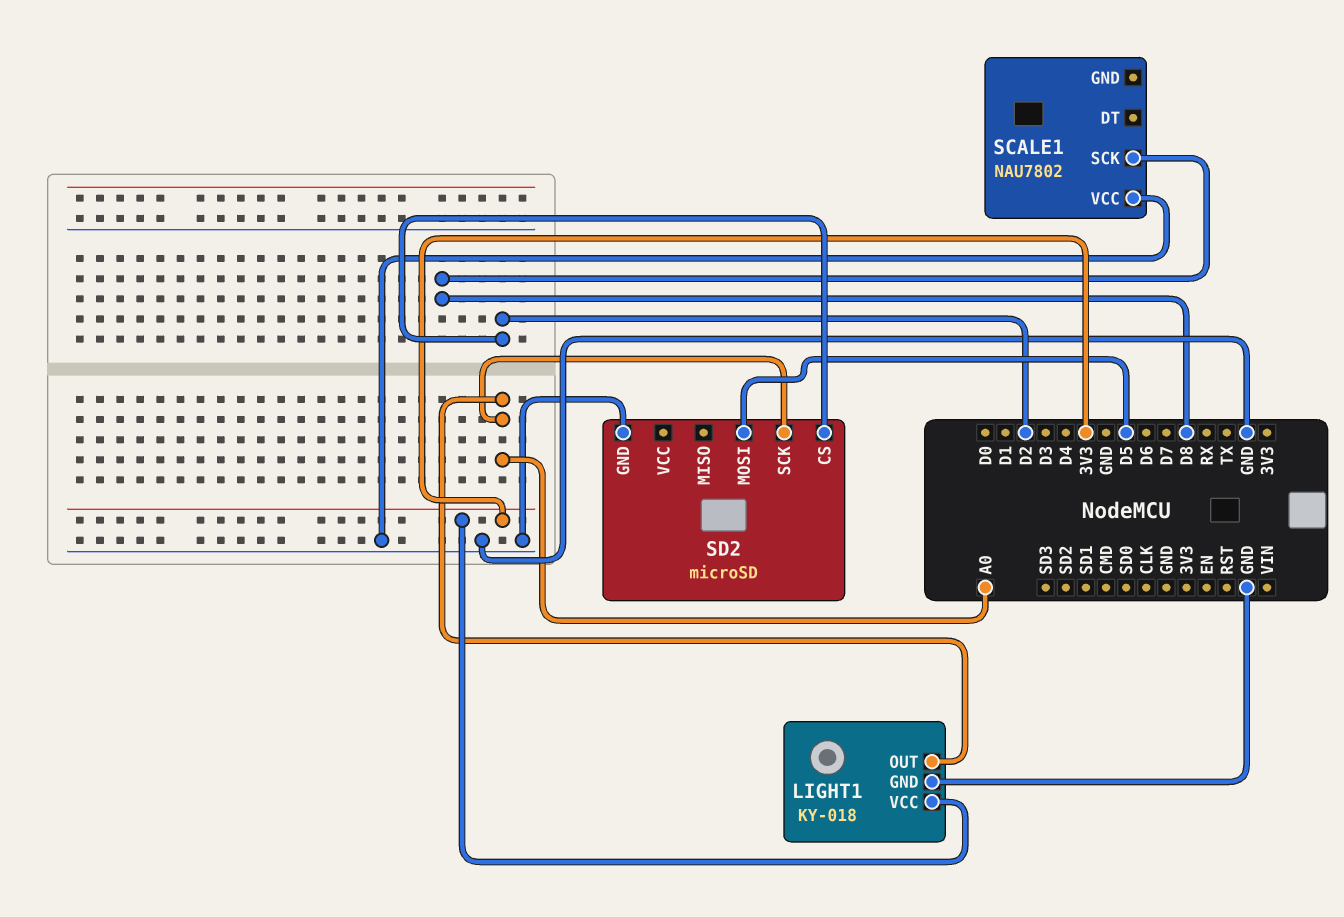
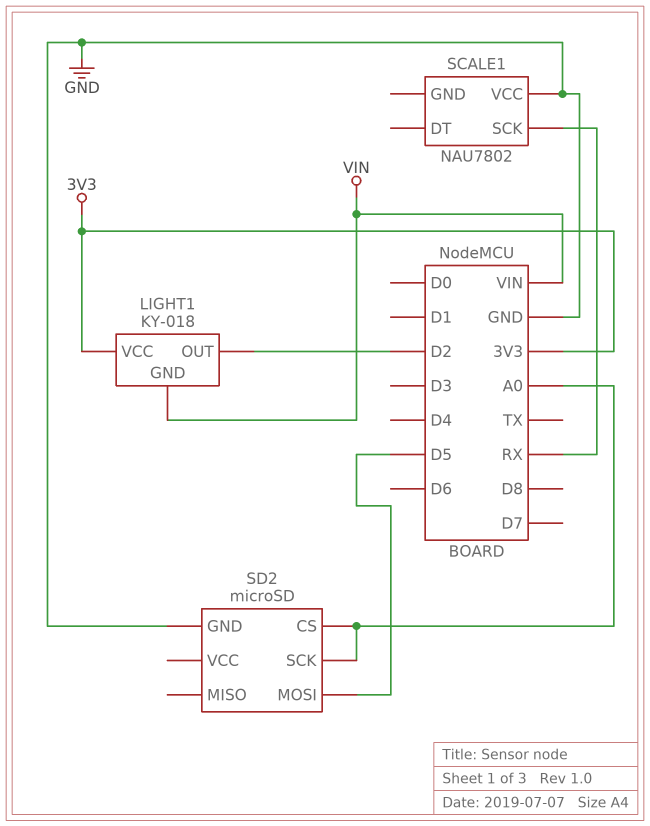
LIGHT1 pin GND: GND -> VIN
LIGHT1 pin OUT: A0 -> D2
SCALE1 pin SCK: D8 -> RX
SD2 pin CS: D2 -> A0

